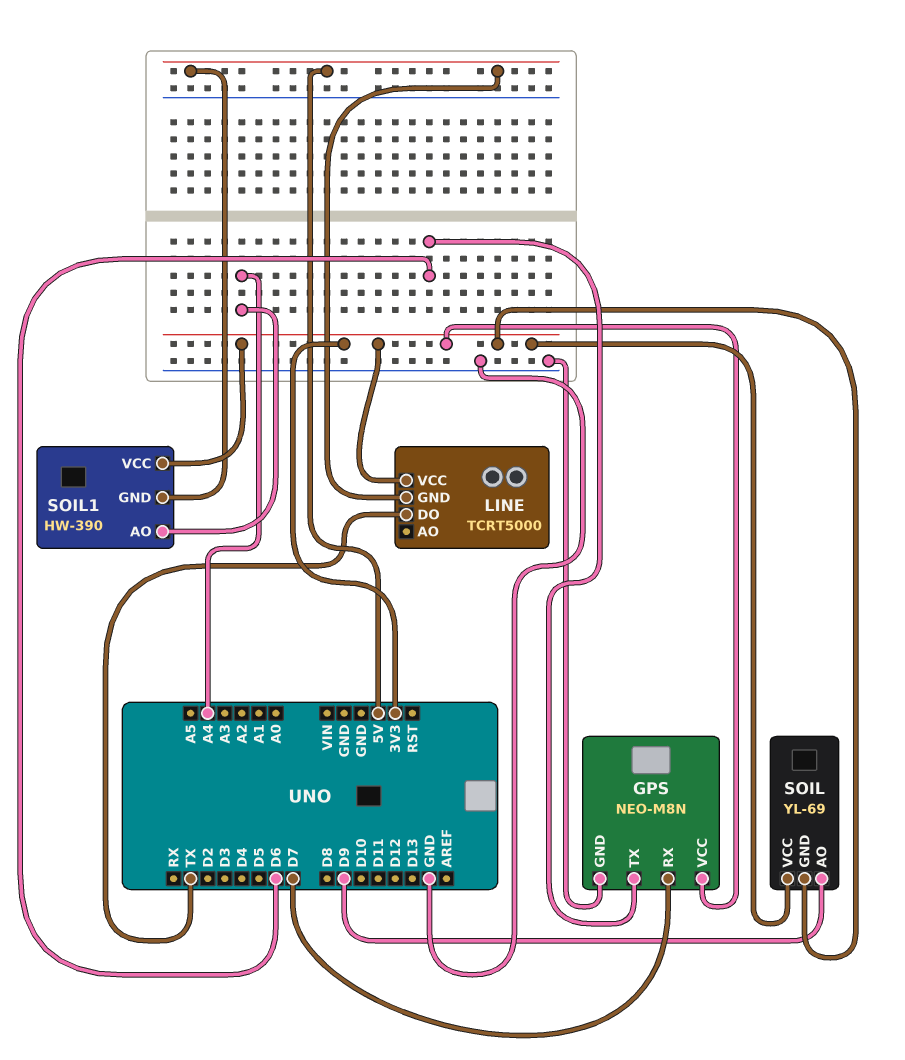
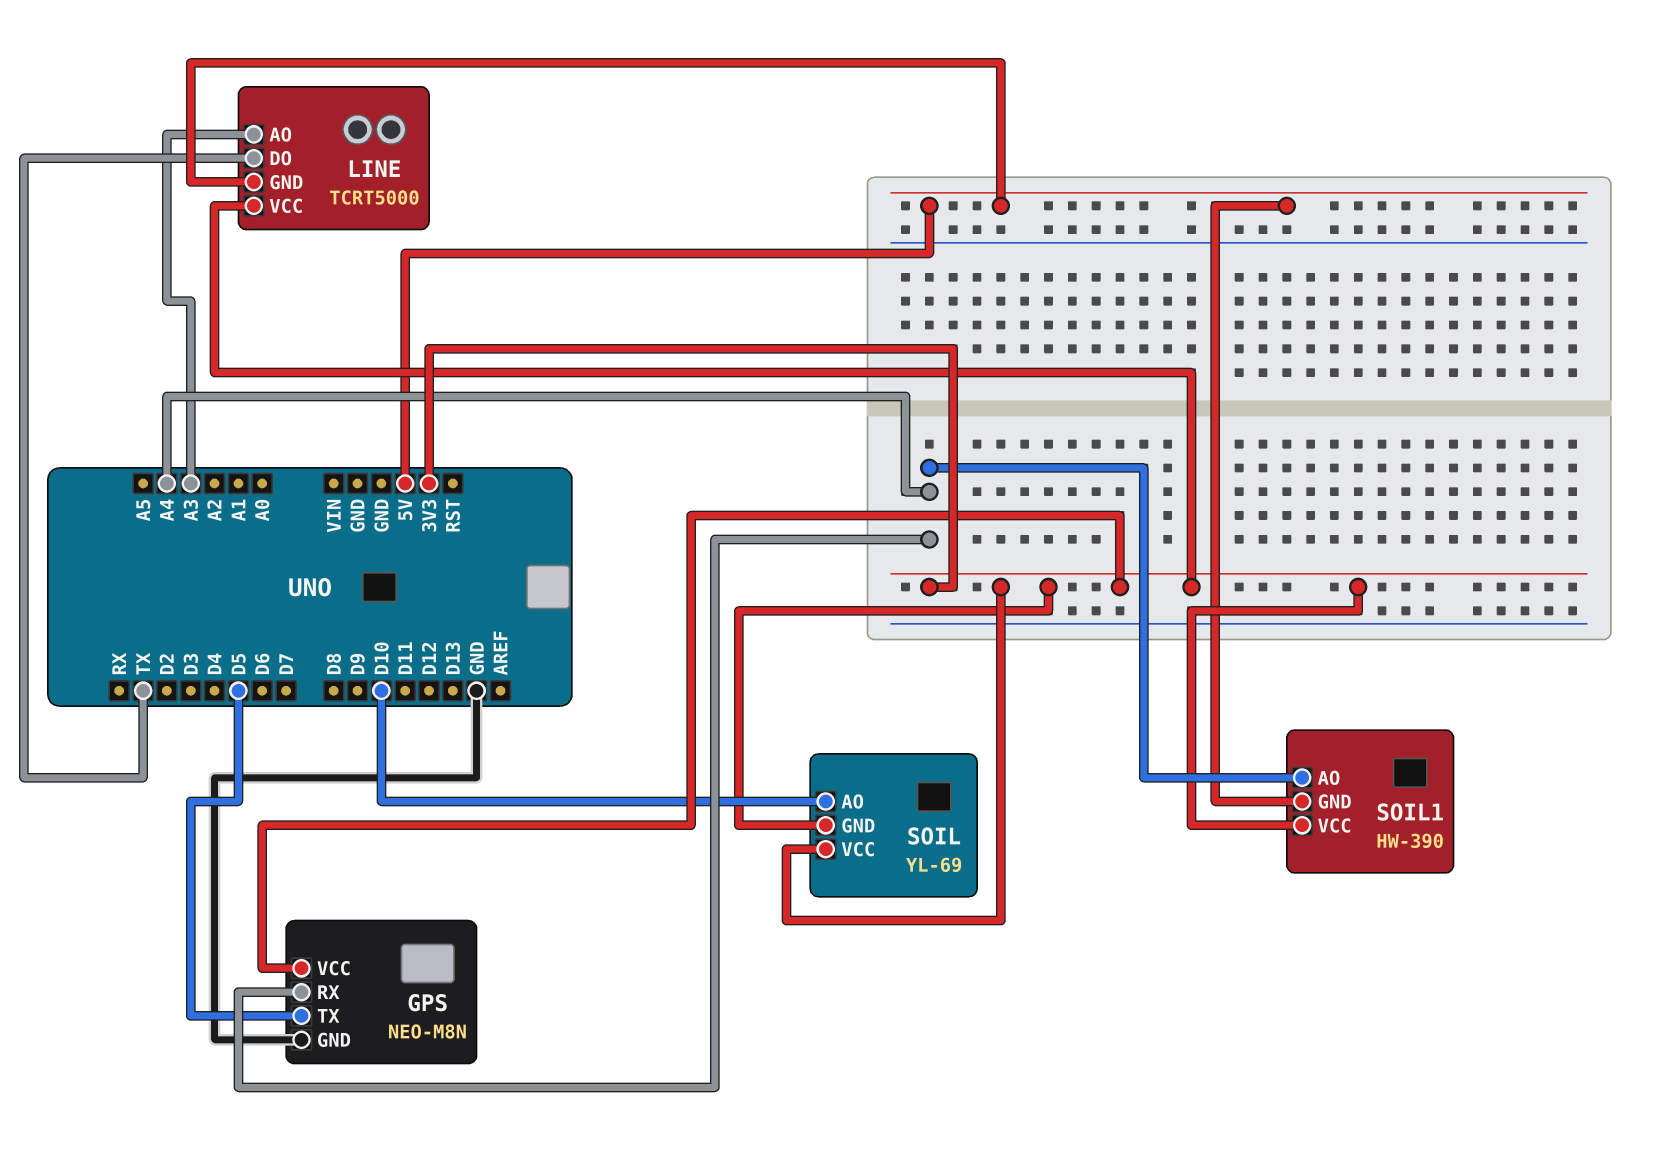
GPS pin RX: D7 -> A4
GPS pin TX: D6 -> D5
LINE pin AO: none -> A3
SOIL pin AO: D9 -> D10

